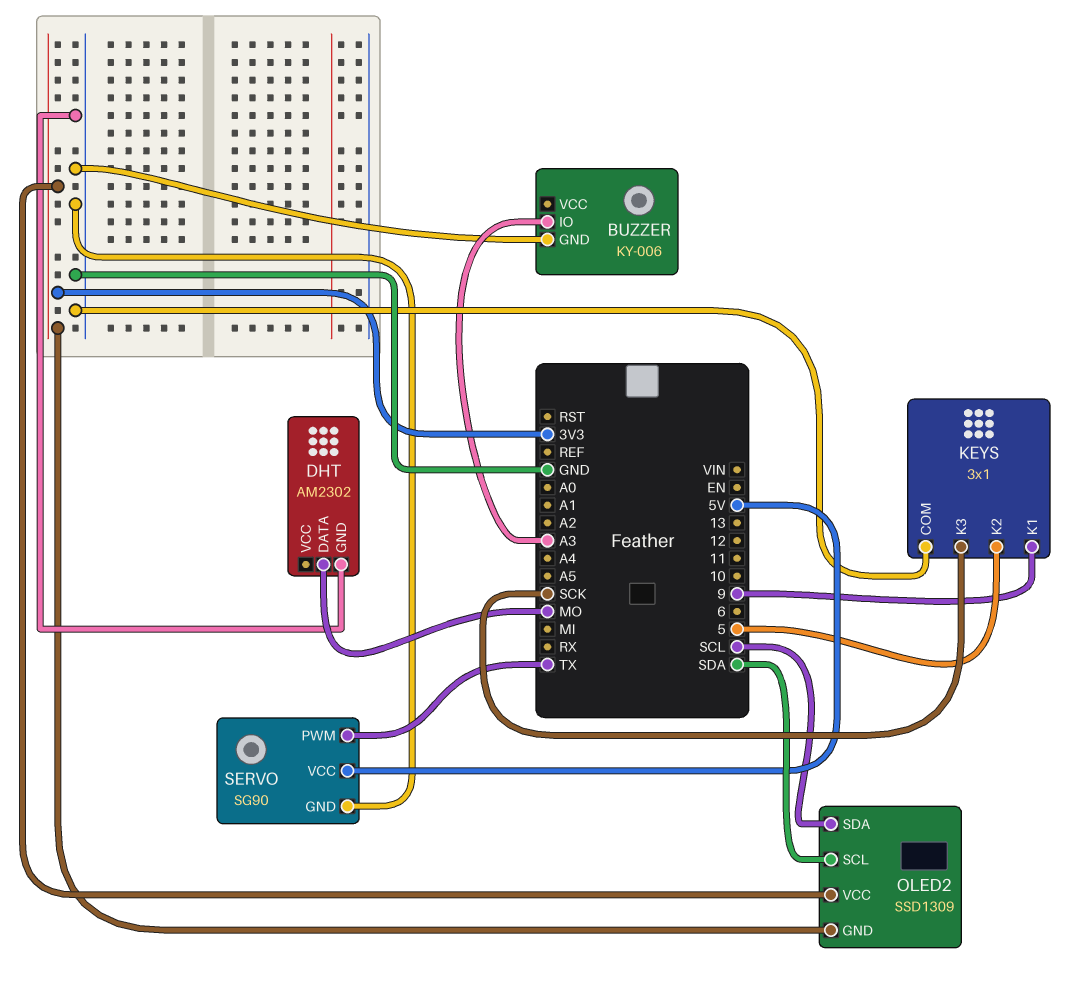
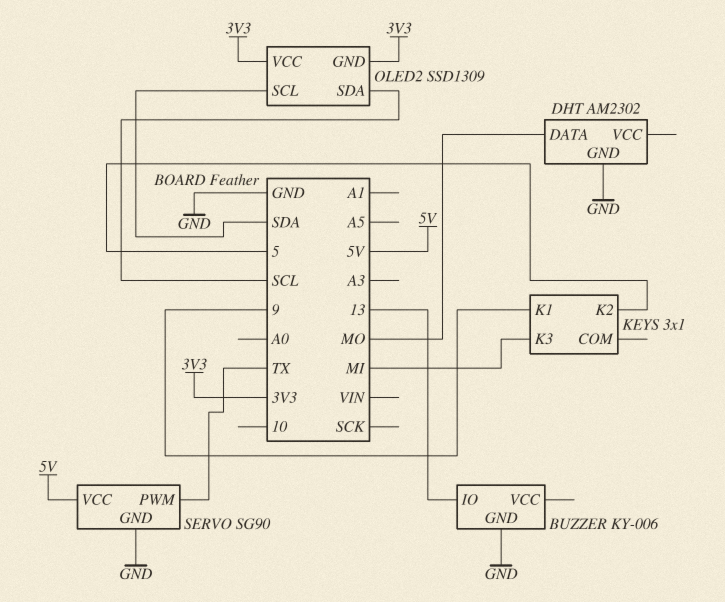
BUZZER pin IO: A3 -> 13
KEYS pin COM: GND -> none
KEYS pin K3: SCK -> MI

